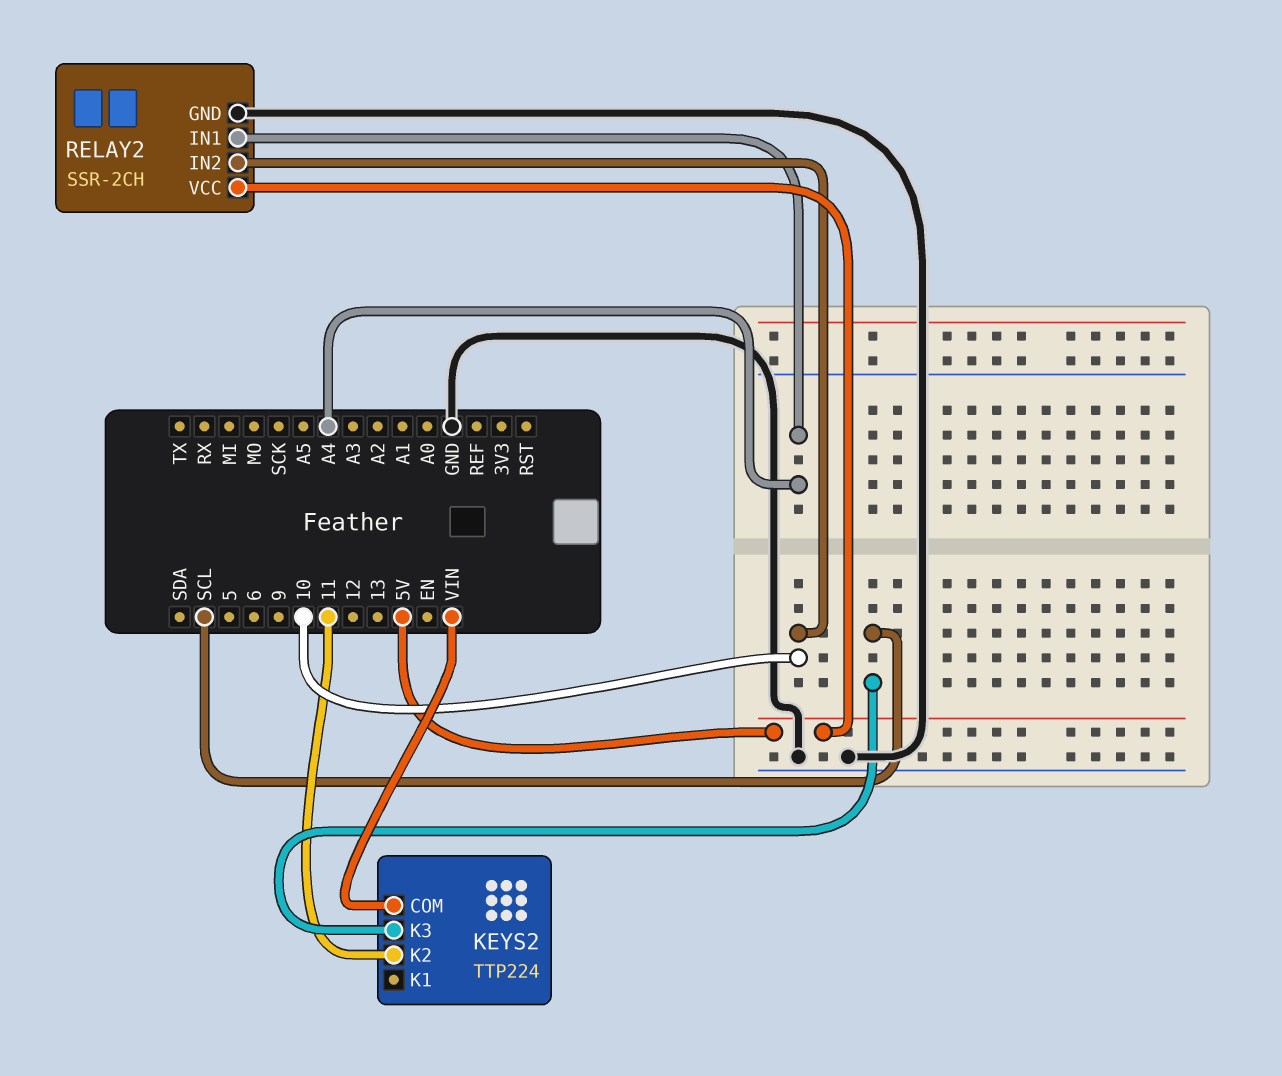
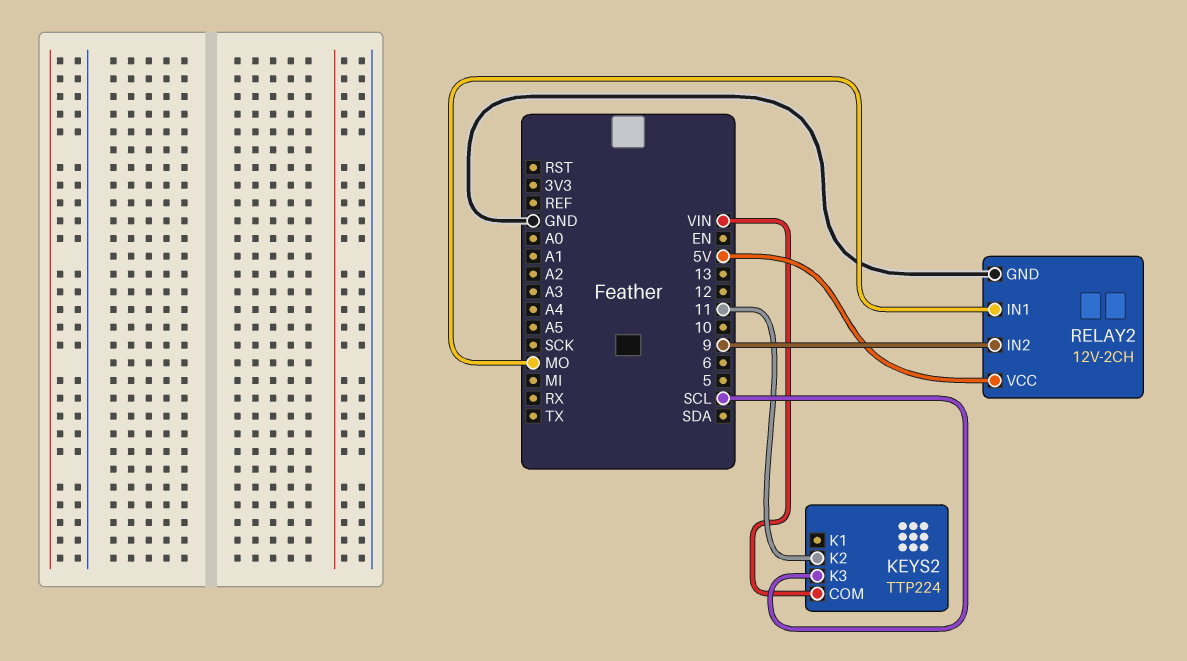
RELAY2: SSR-2CH -> 12V-2CH
RELAY2 pin IN1: A4 -> MO
RELAY2 pin IN2: 10 -> 9

